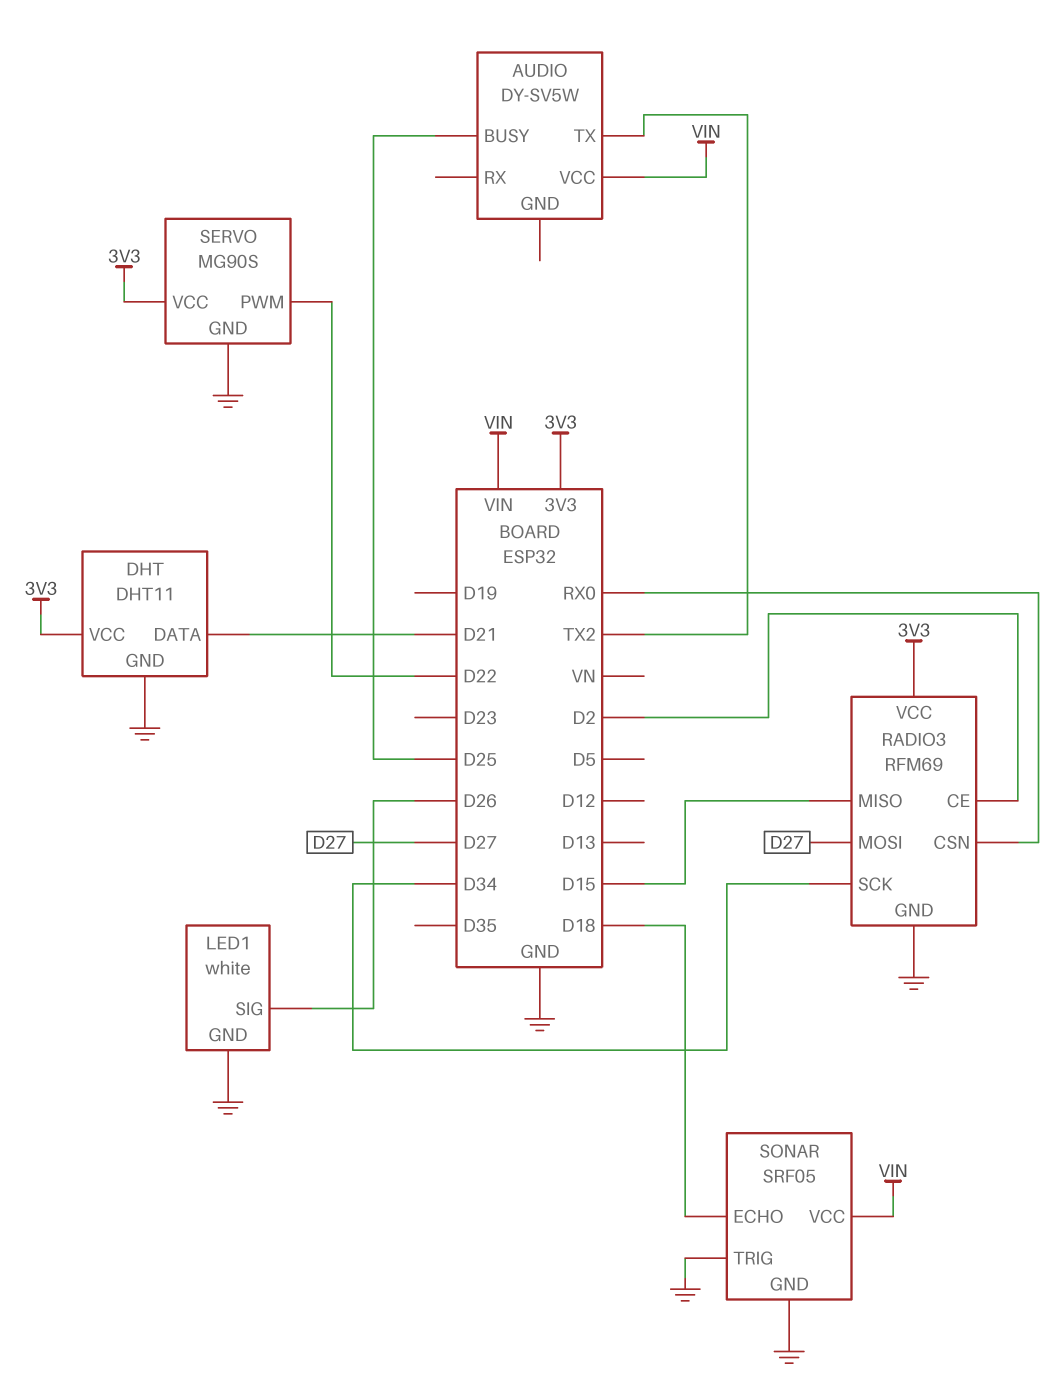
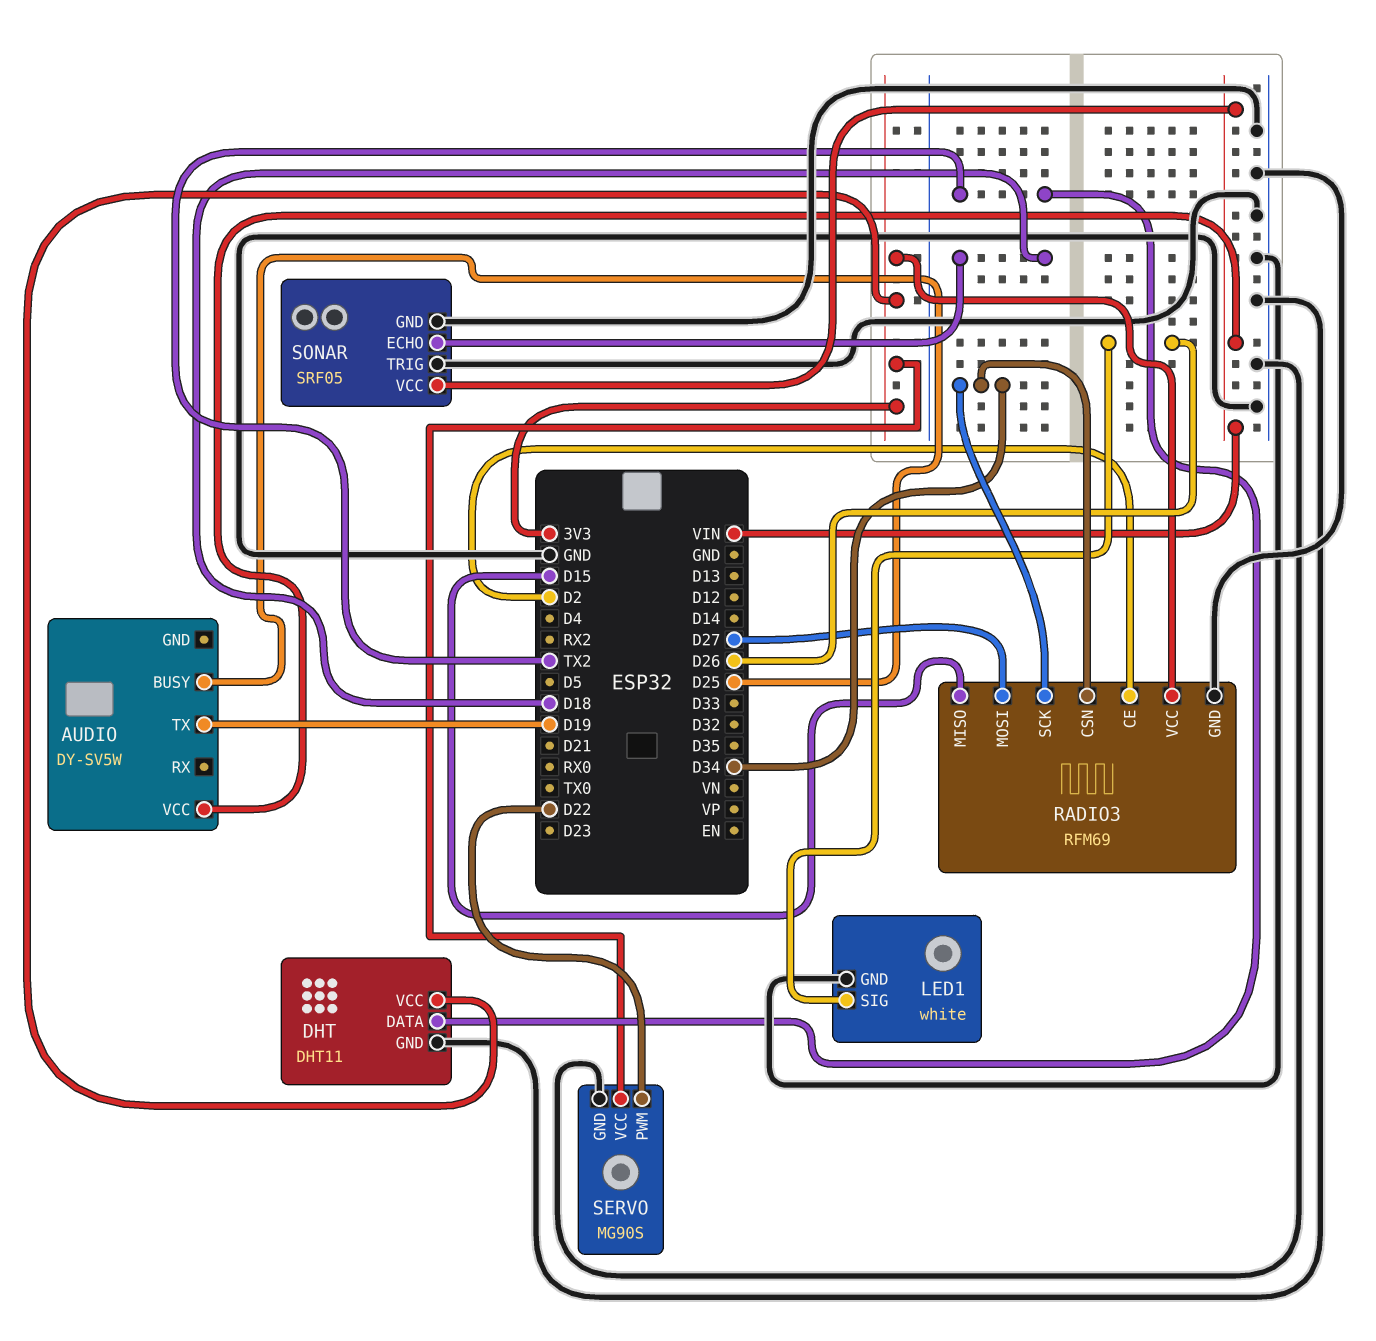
AUDIO pin TX: TX2 -> D19
DHT pin DATA: D21 -> TX2
RADIO3 pin CSN: RX0 -> D34

